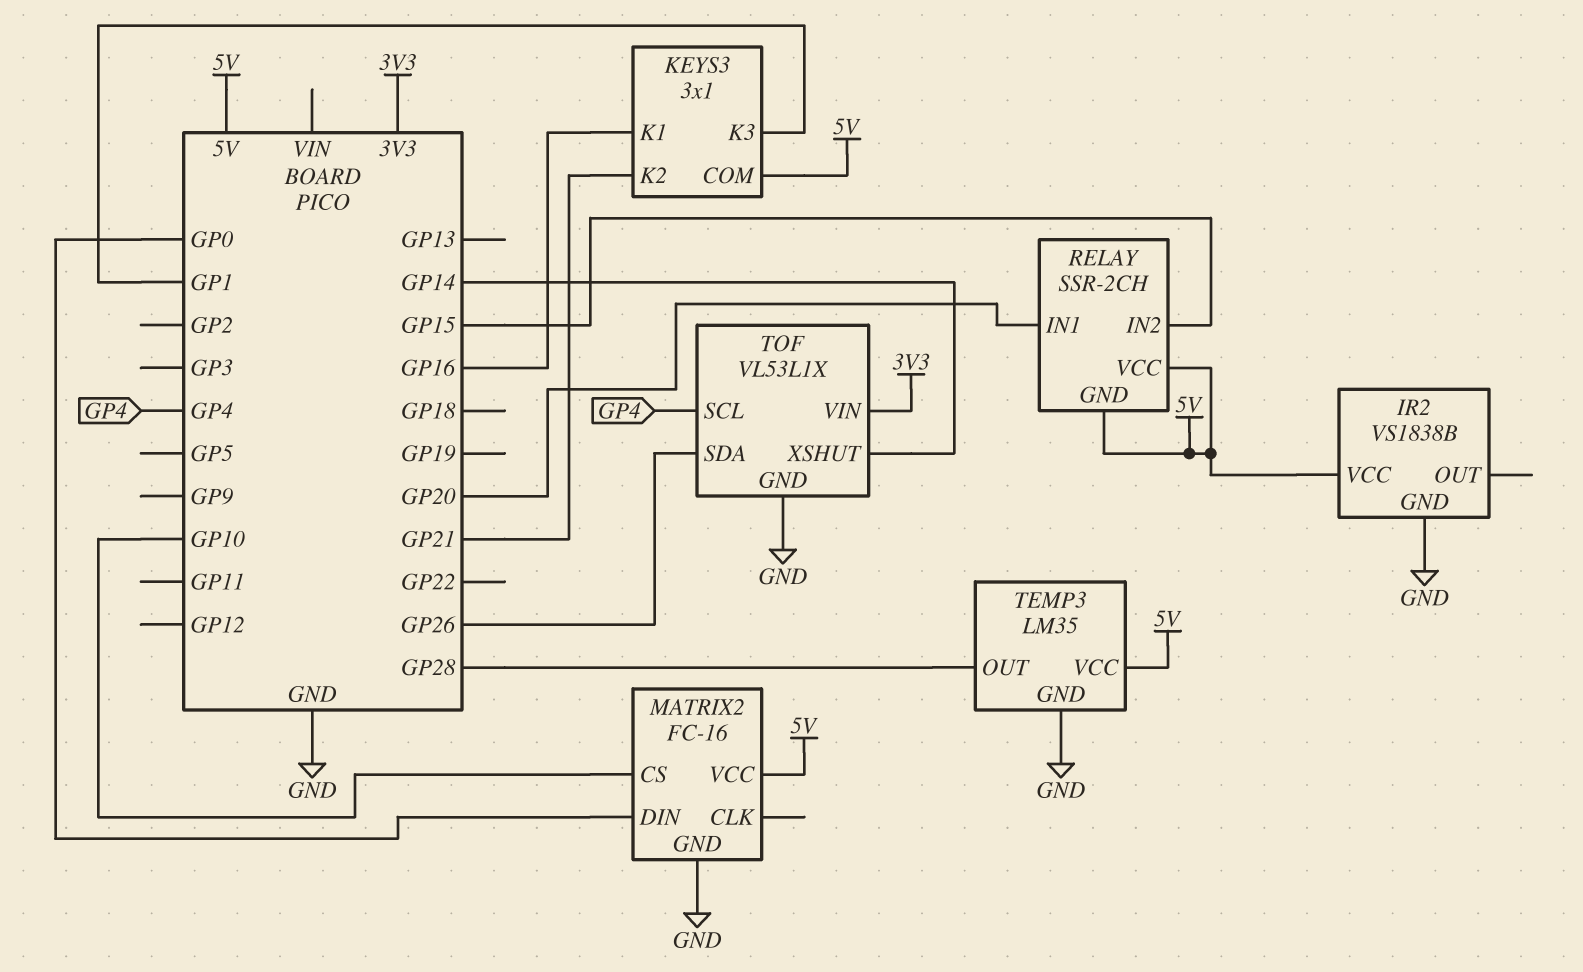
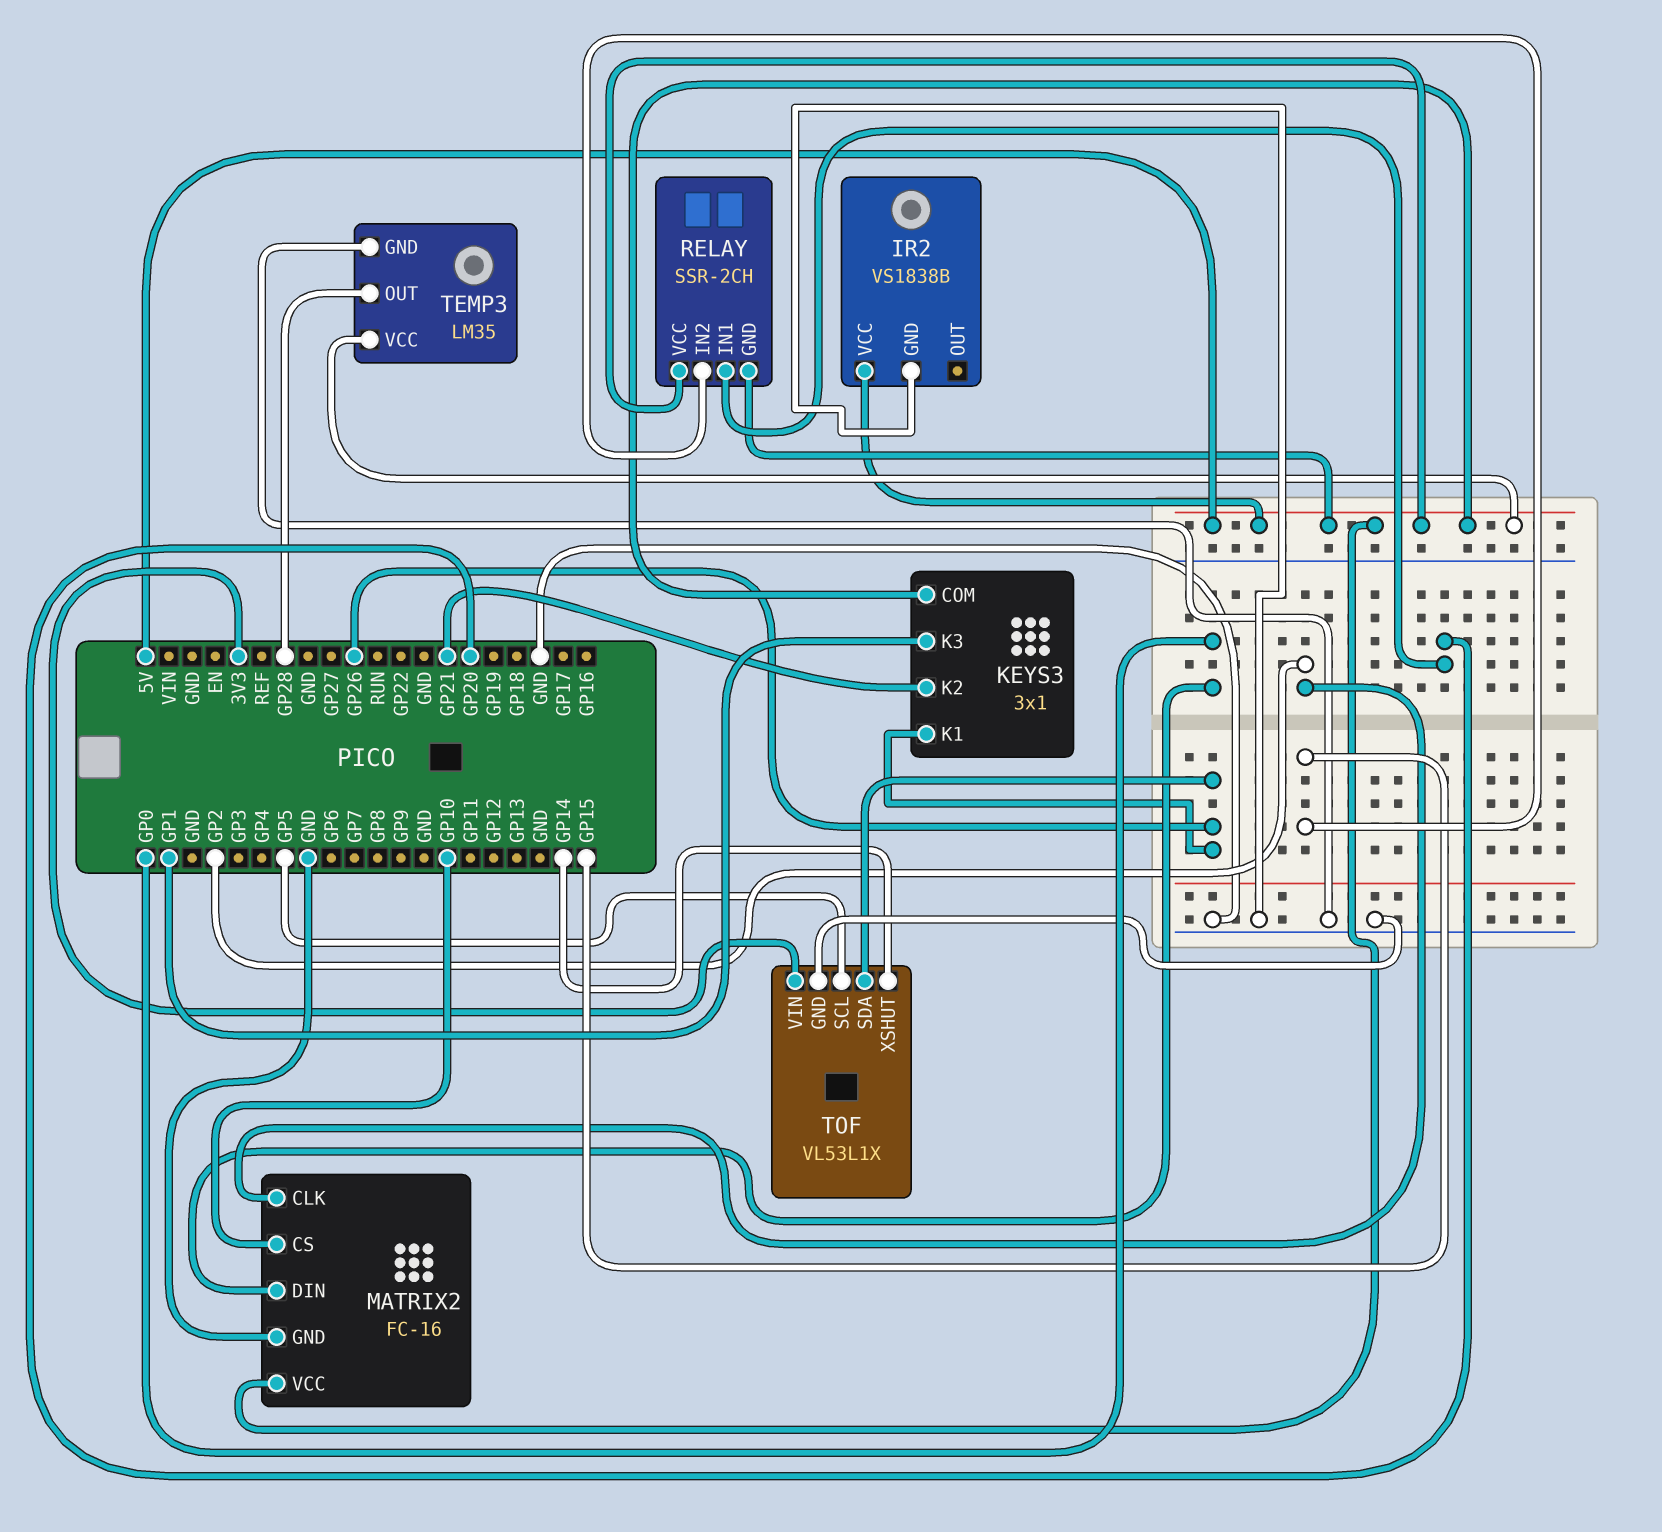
KEYS3 pin K1: GP16 -> GP26
MATRIX2 pin CLK: none -> GP2
TOF pin SCL: GP4 -> GP5

